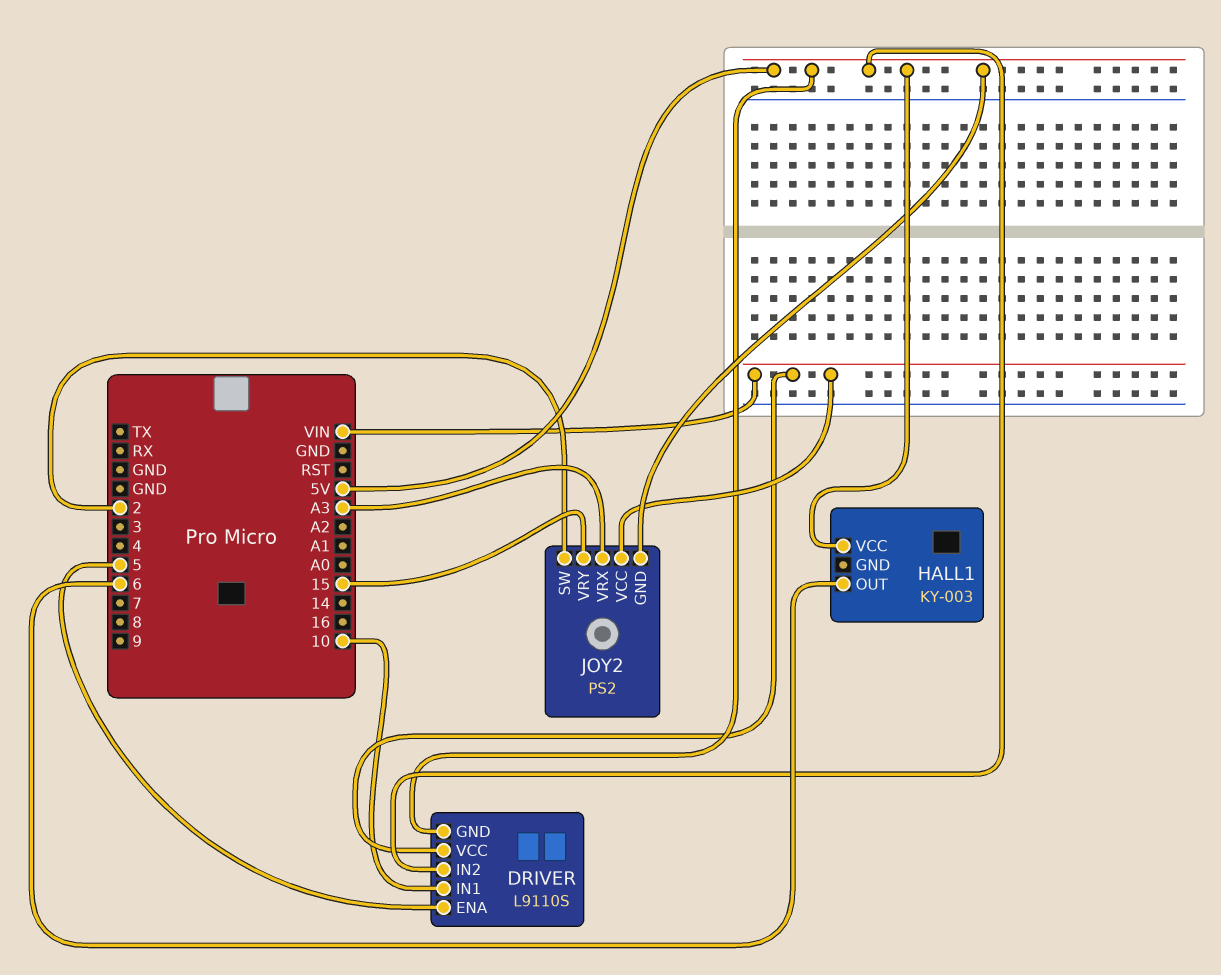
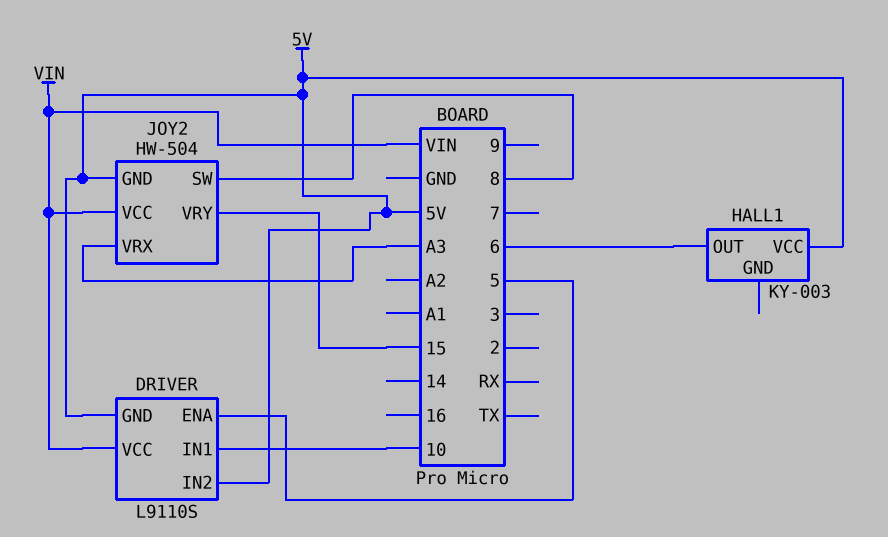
JOY2: PS2 -> HW-504
JOY2 pin SW: 2 -> 8

